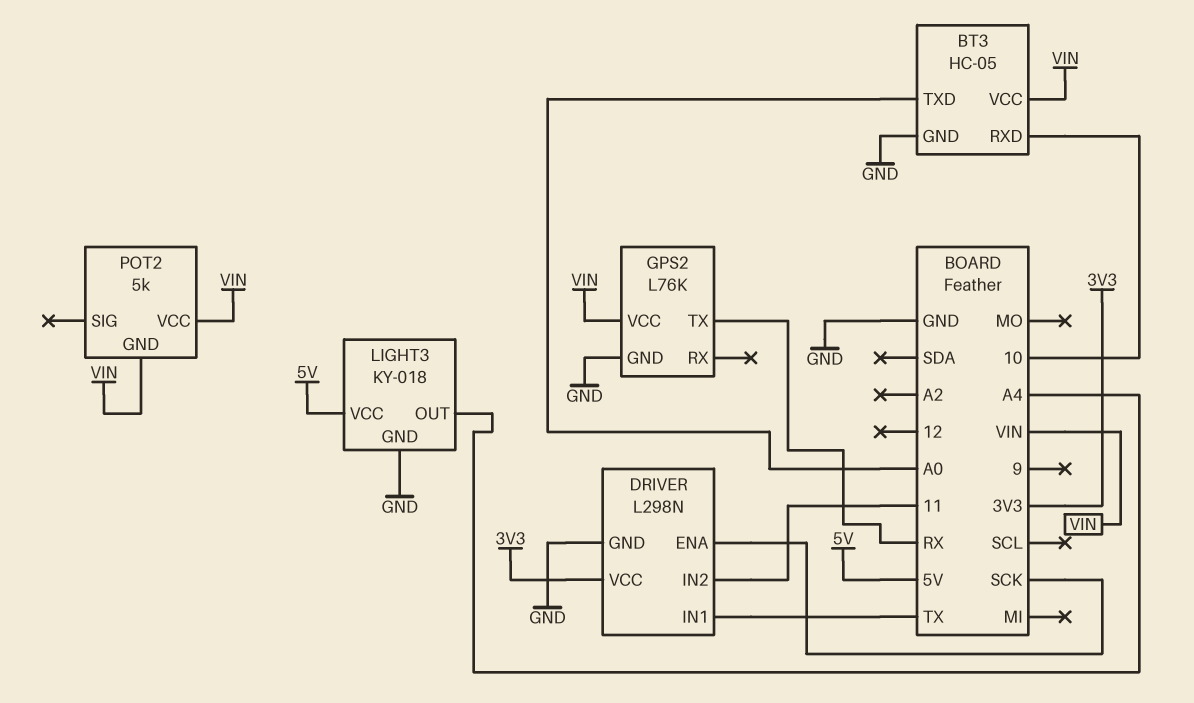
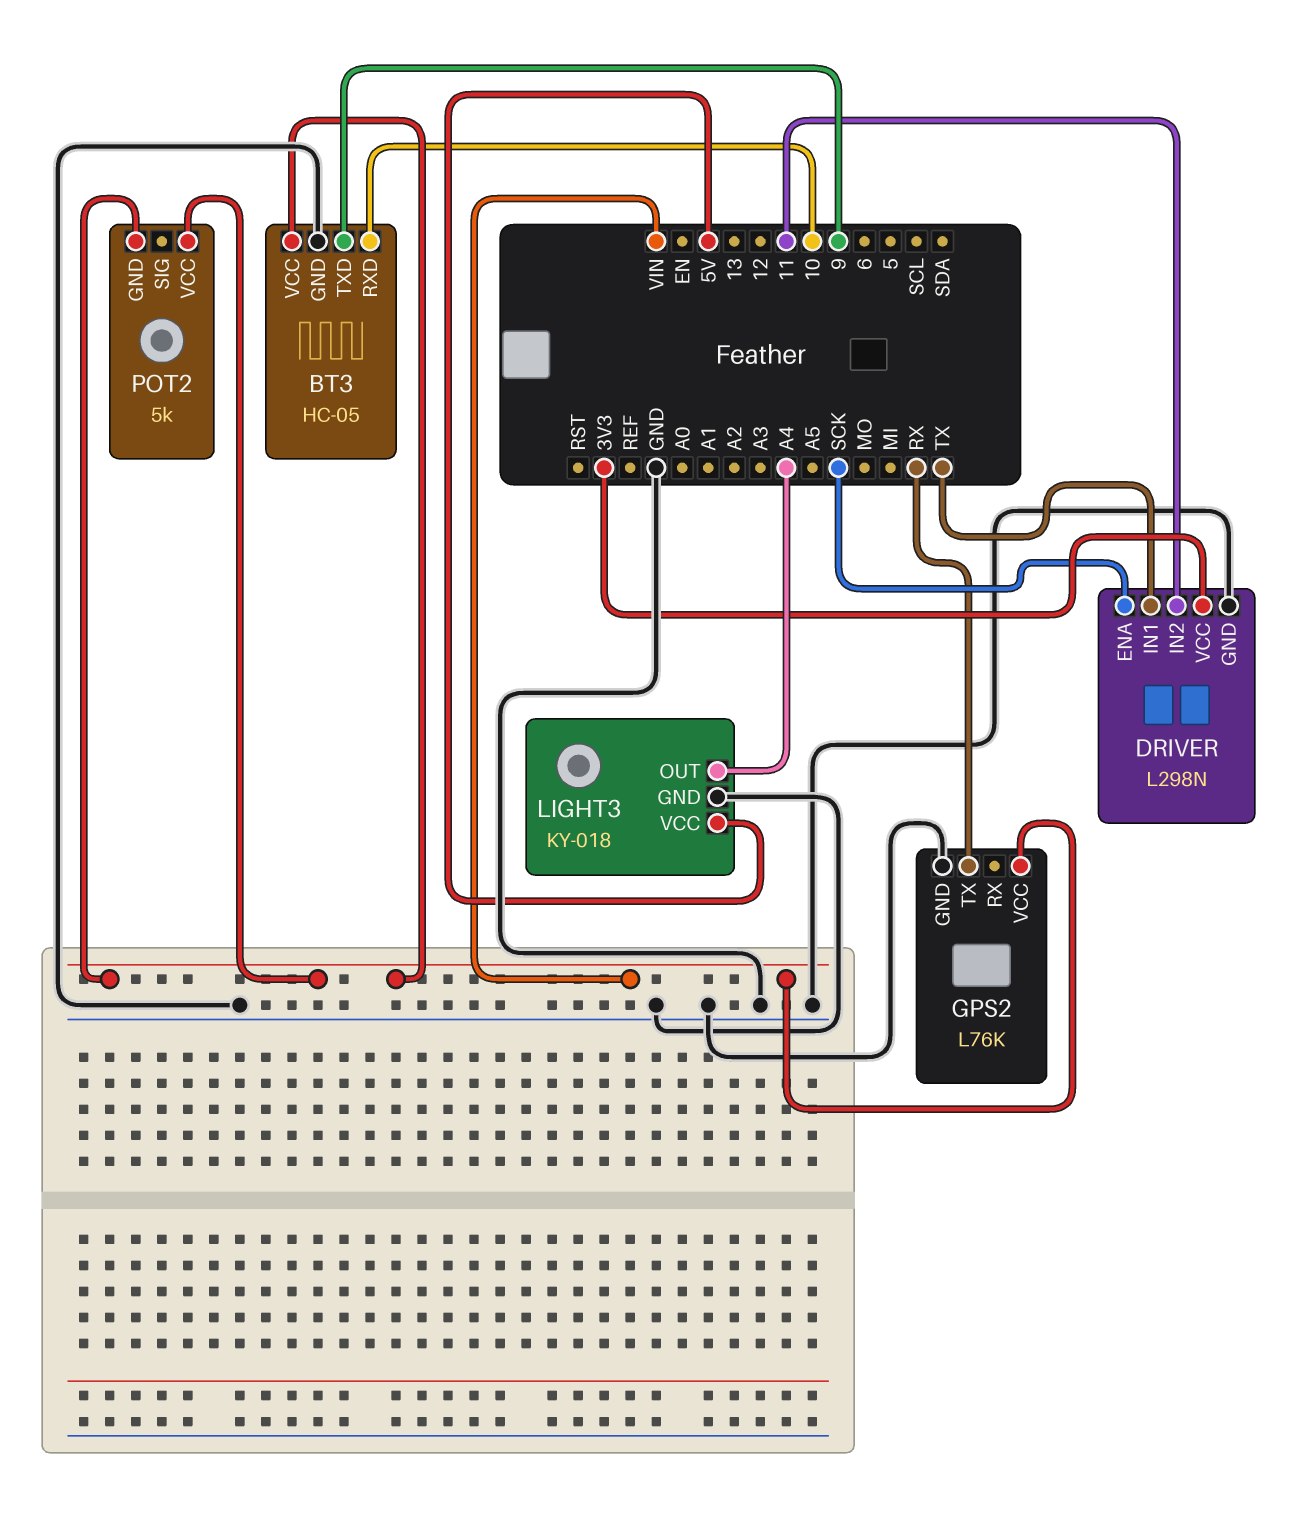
BT3 pin TXD: A0 -> 9

